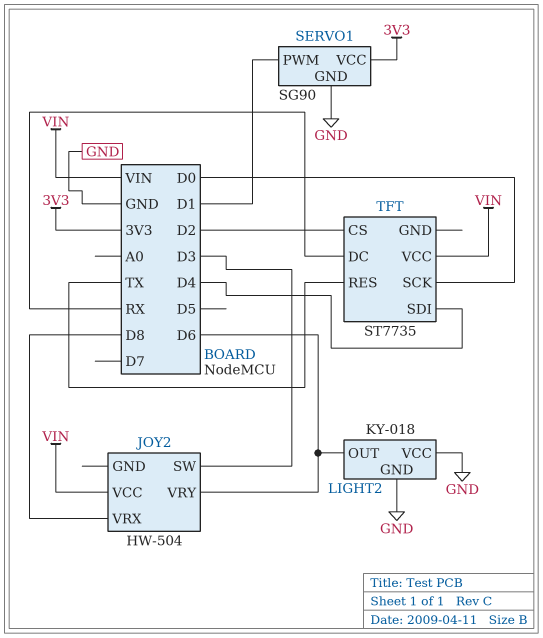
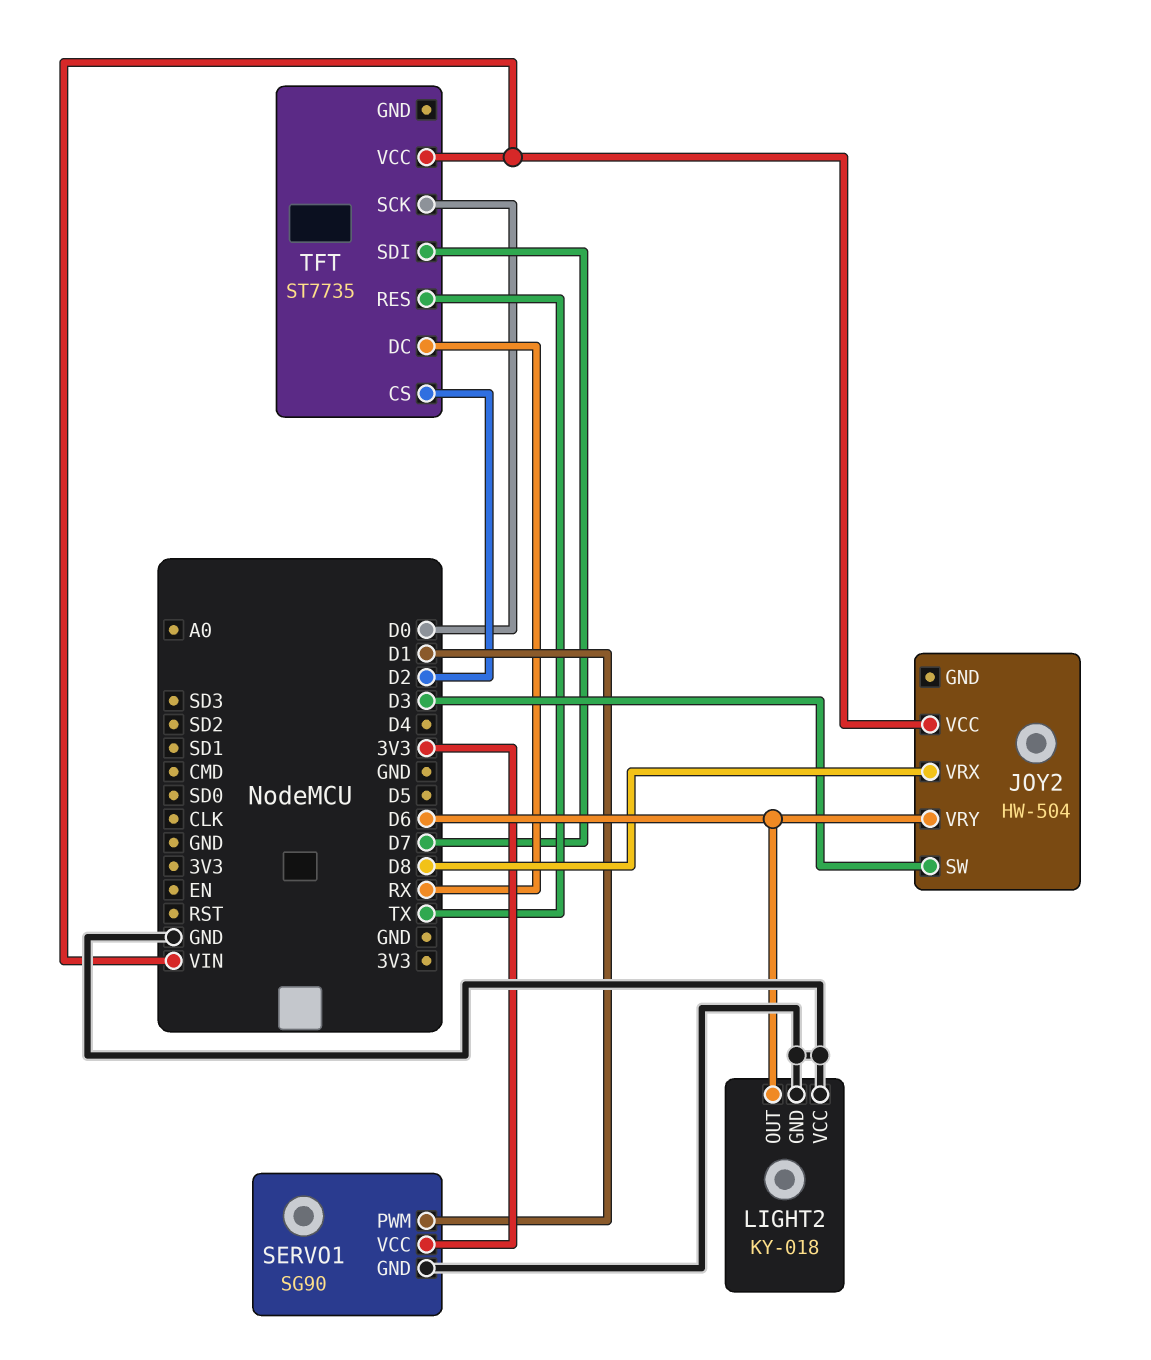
TFT pin SDI: D4 -> D7

